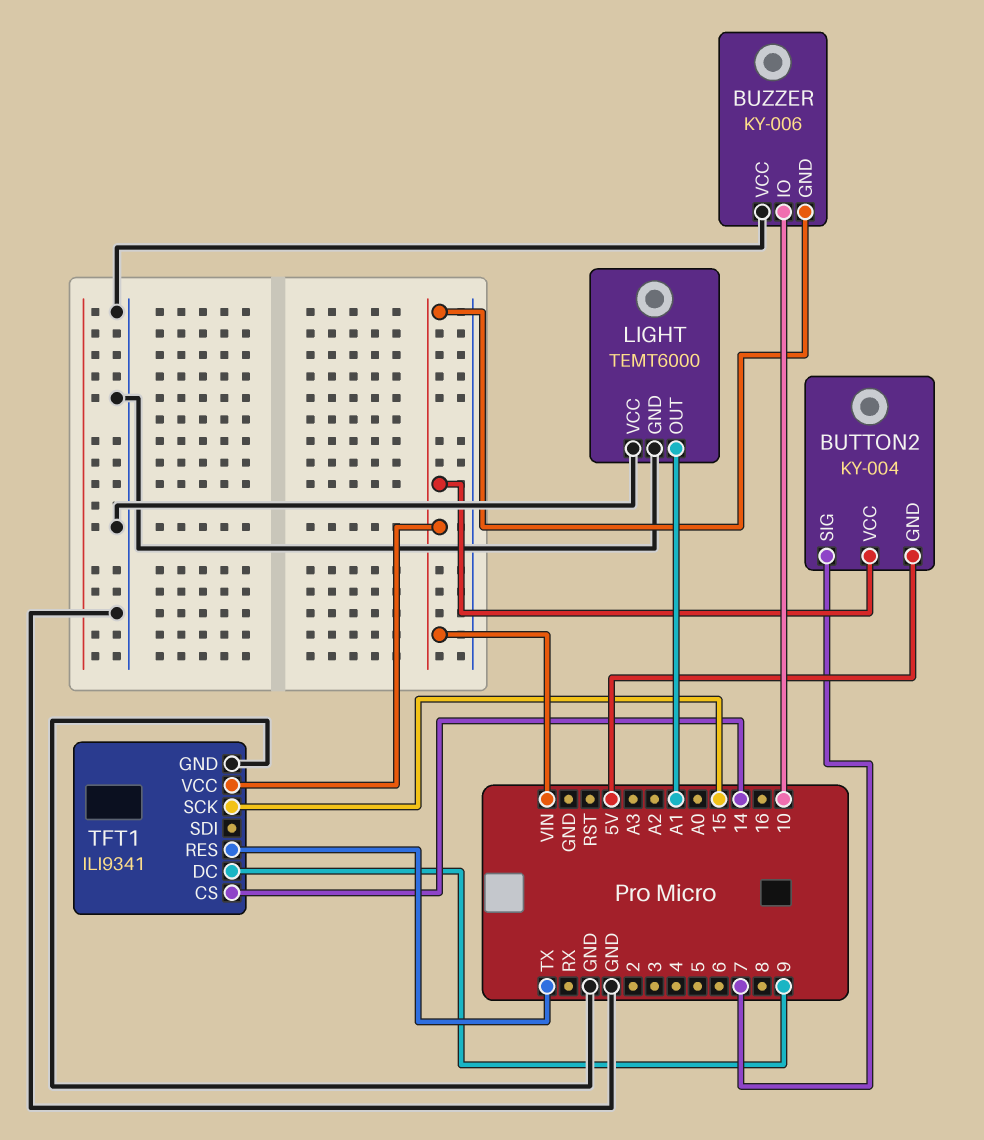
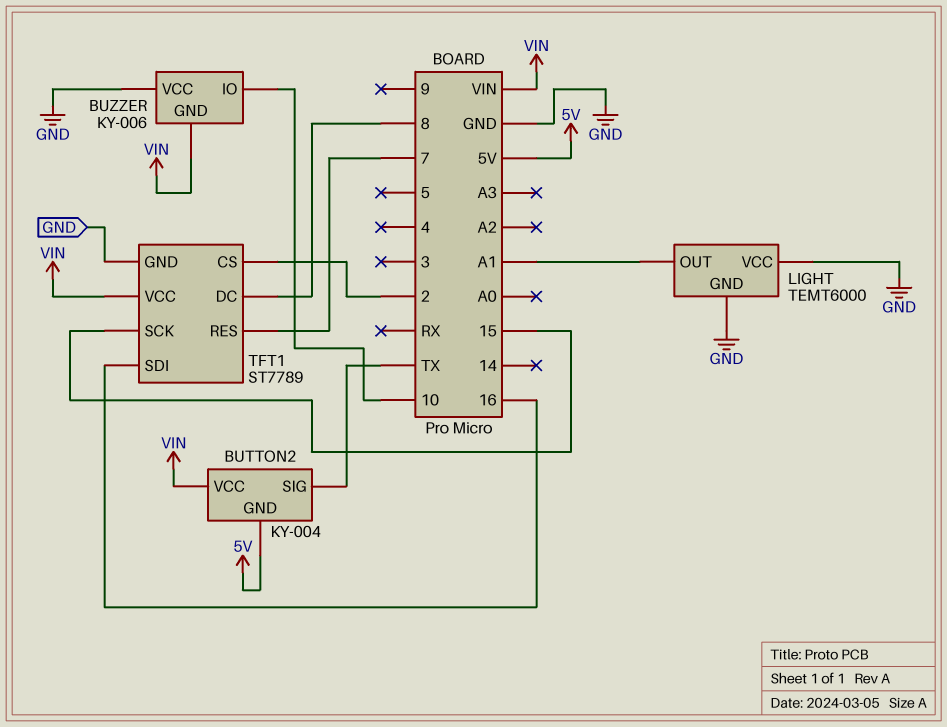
BUTTON2 pin SIG: 7 -> TX
TFT1: ILI9341 -> ST7789
TFT1 pin CS: 14 -> 2
TFT1 pin DC: 9 -> 8
TFT1 pin RES: TX -> 7
TFT1 pin SDI: none -> 16

